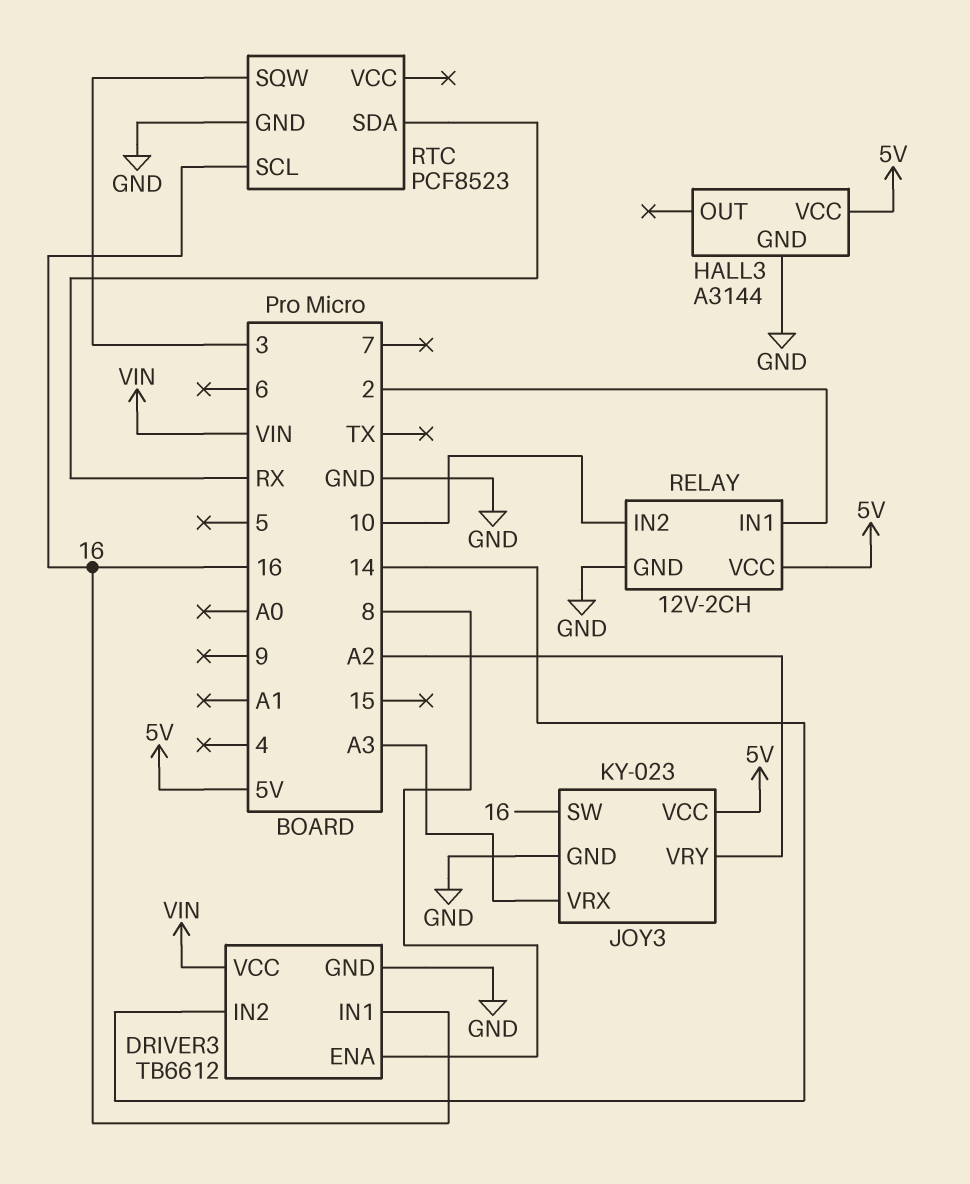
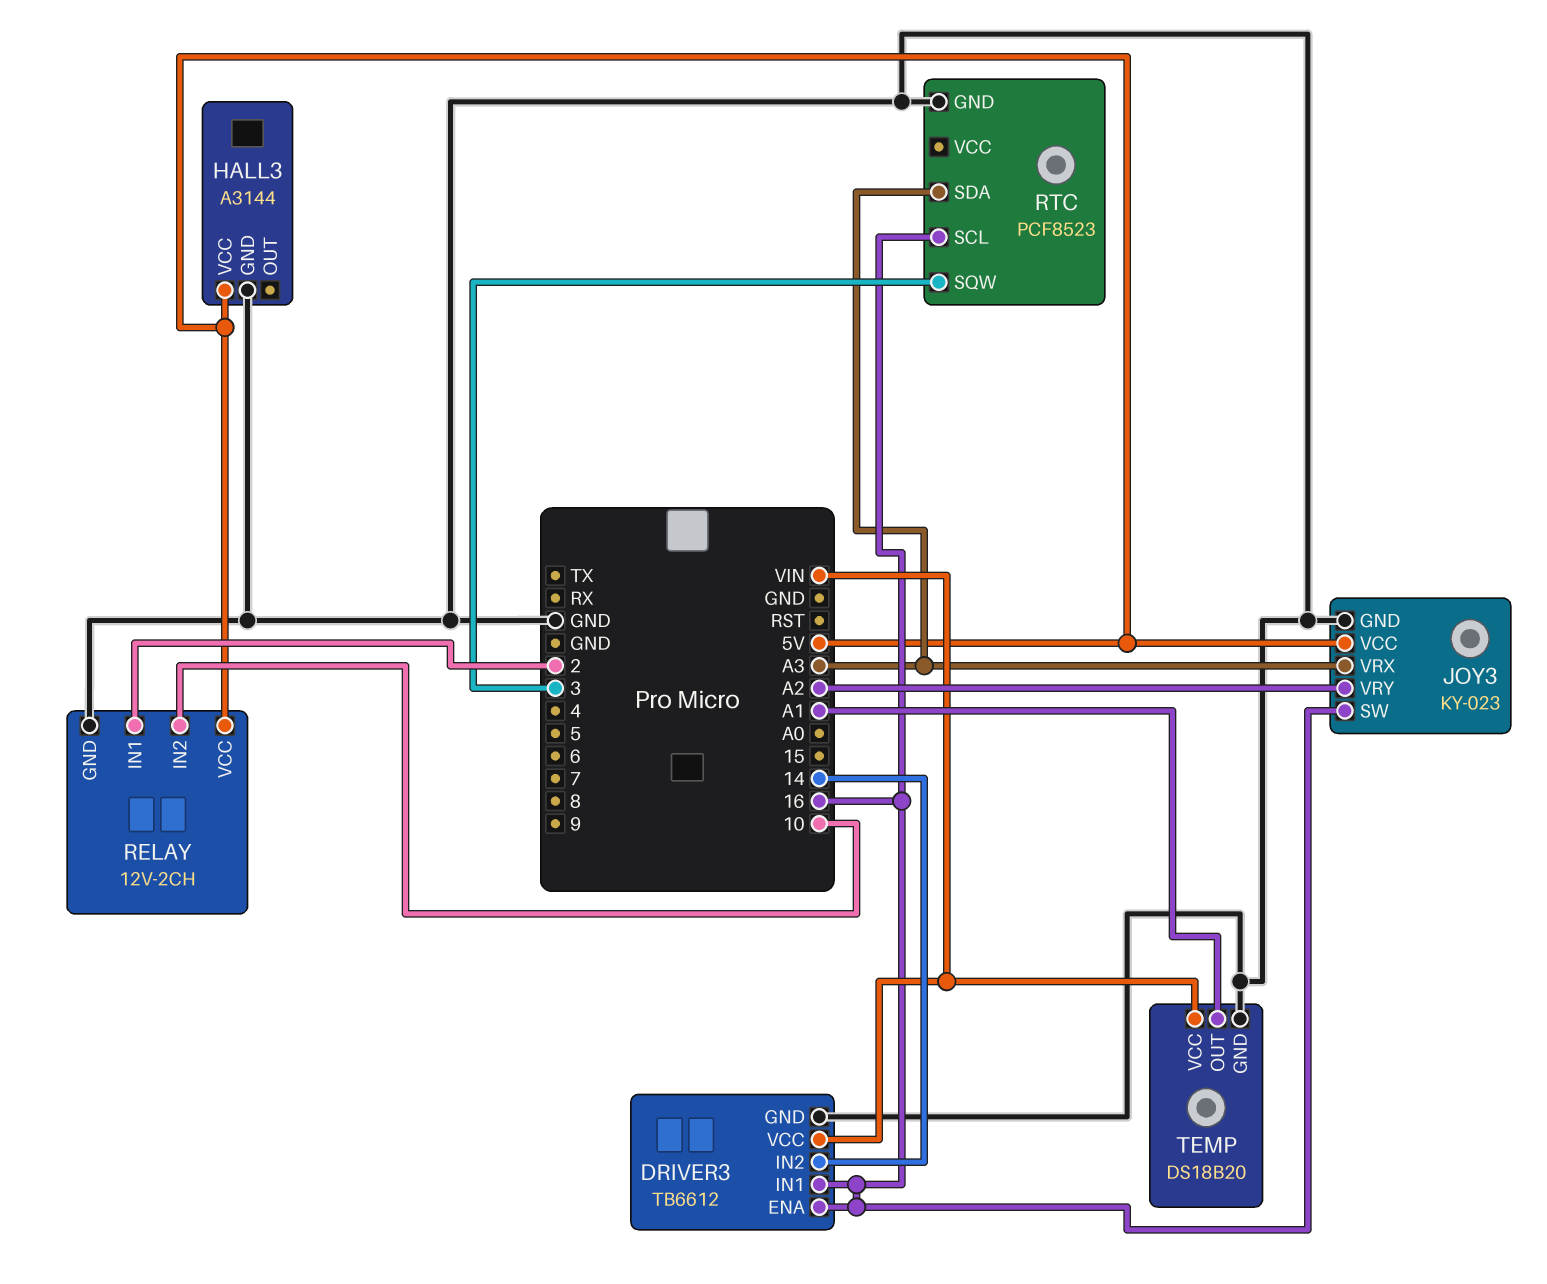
DRIVER3 pin ENA: 8 -> 16
RTC pin SDA: RX -> A3
TEMP: none -> DS18B20
TEMP pin GND: none -> GND
TEMP pin OUT: none -> A1
TEMP pin VCC: none -> VIN

